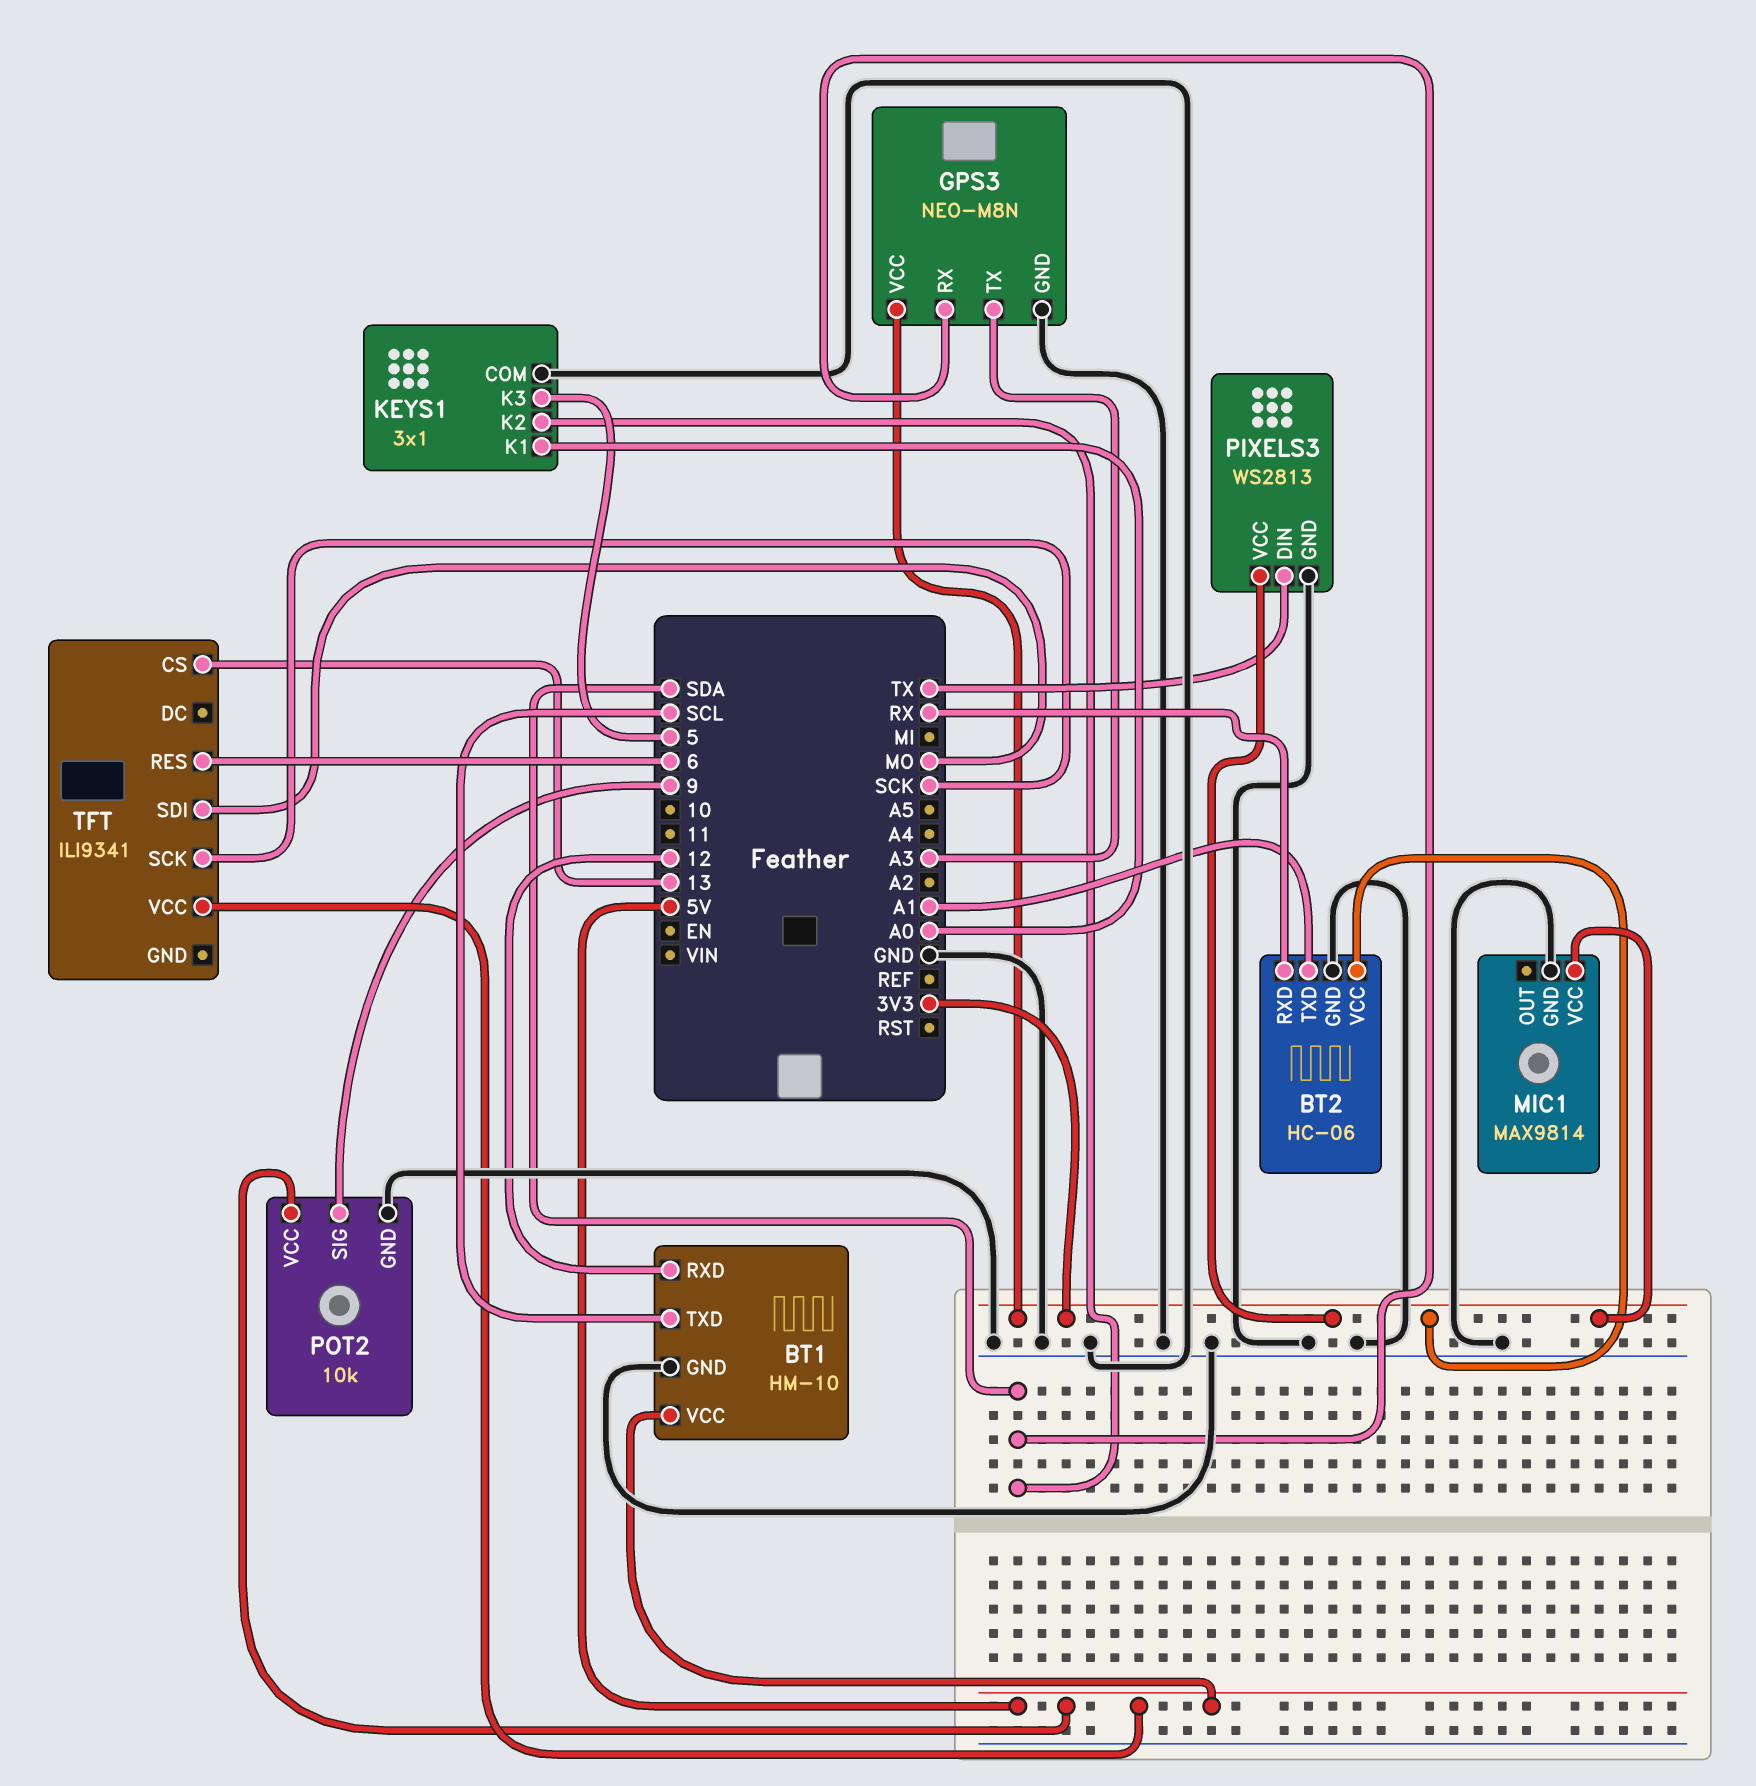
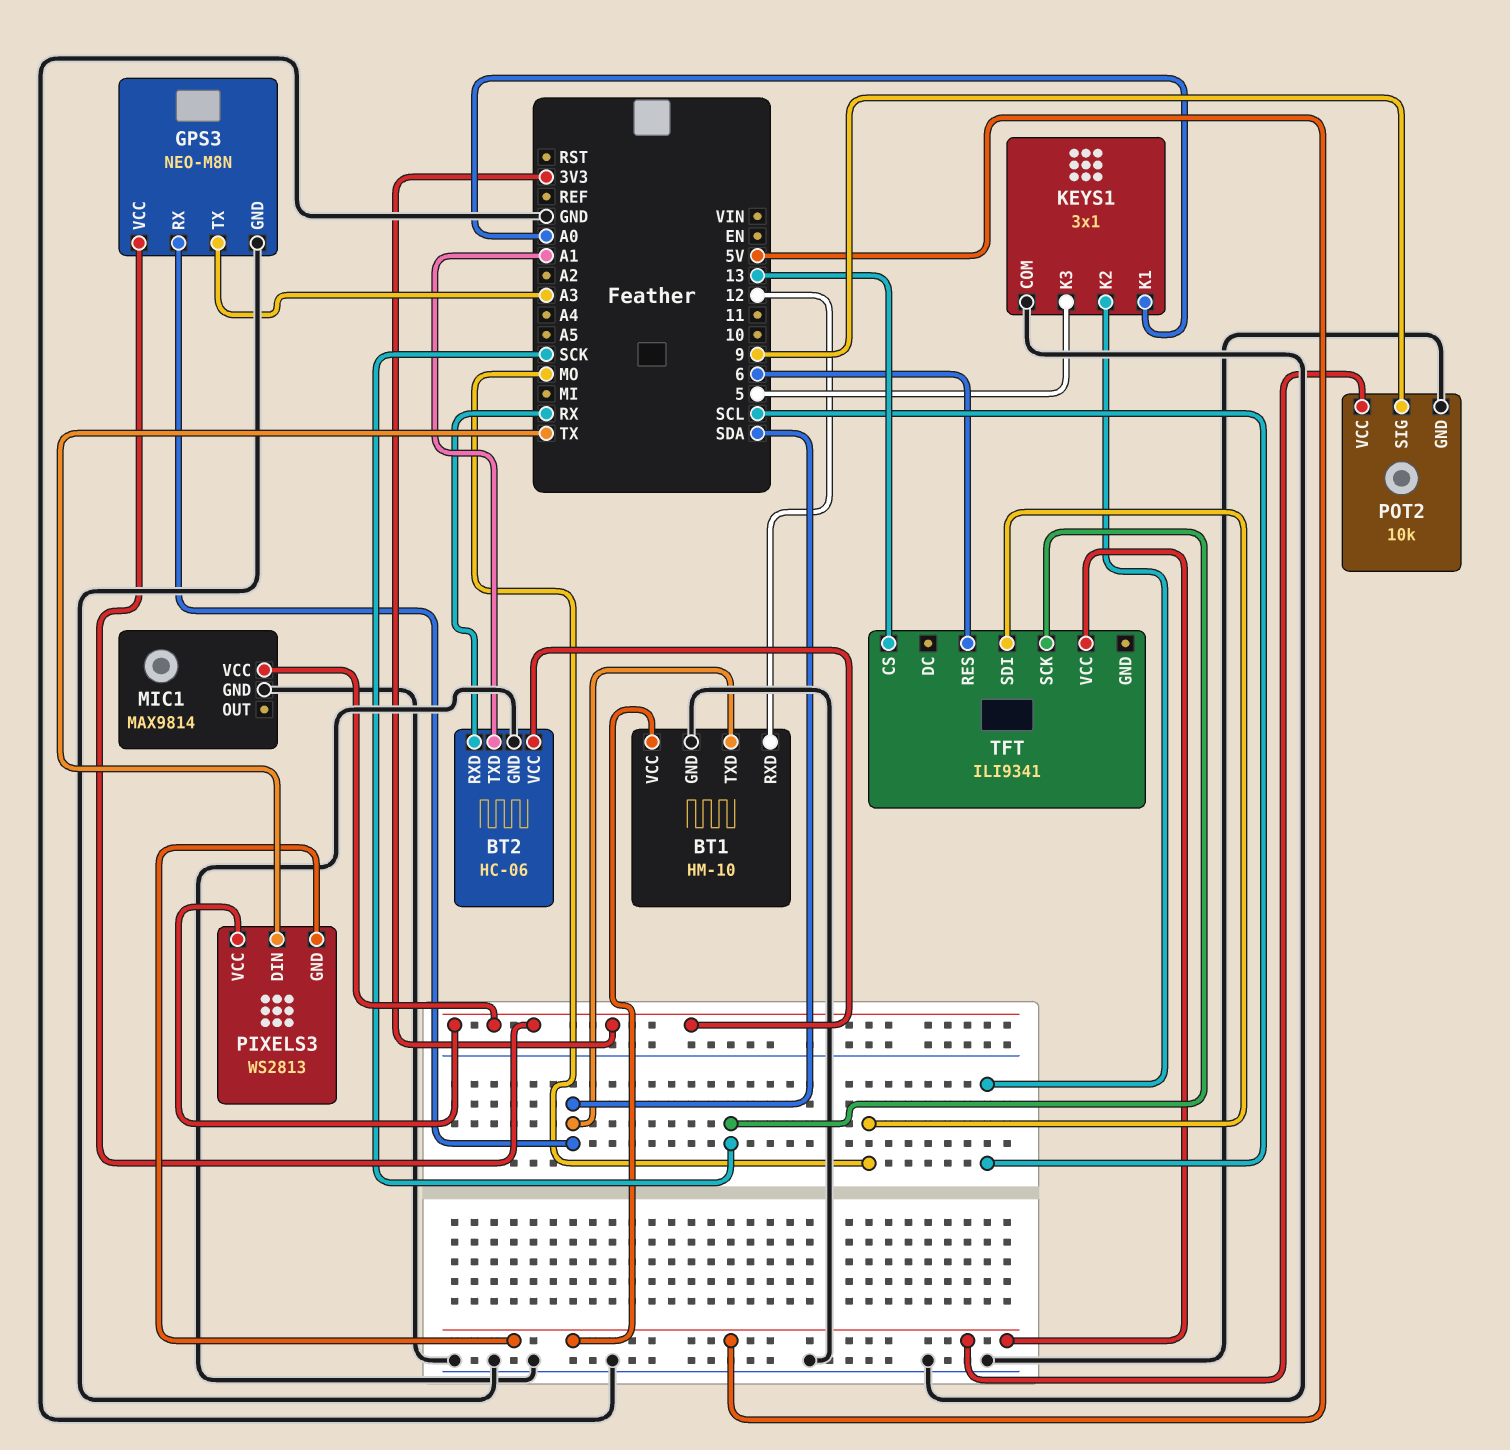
BT1 pin TXD: SCL -> SDA
KEYS1 pin K2: SDA -> SCL
PIXELS3 pin GND: GND -> 5V

